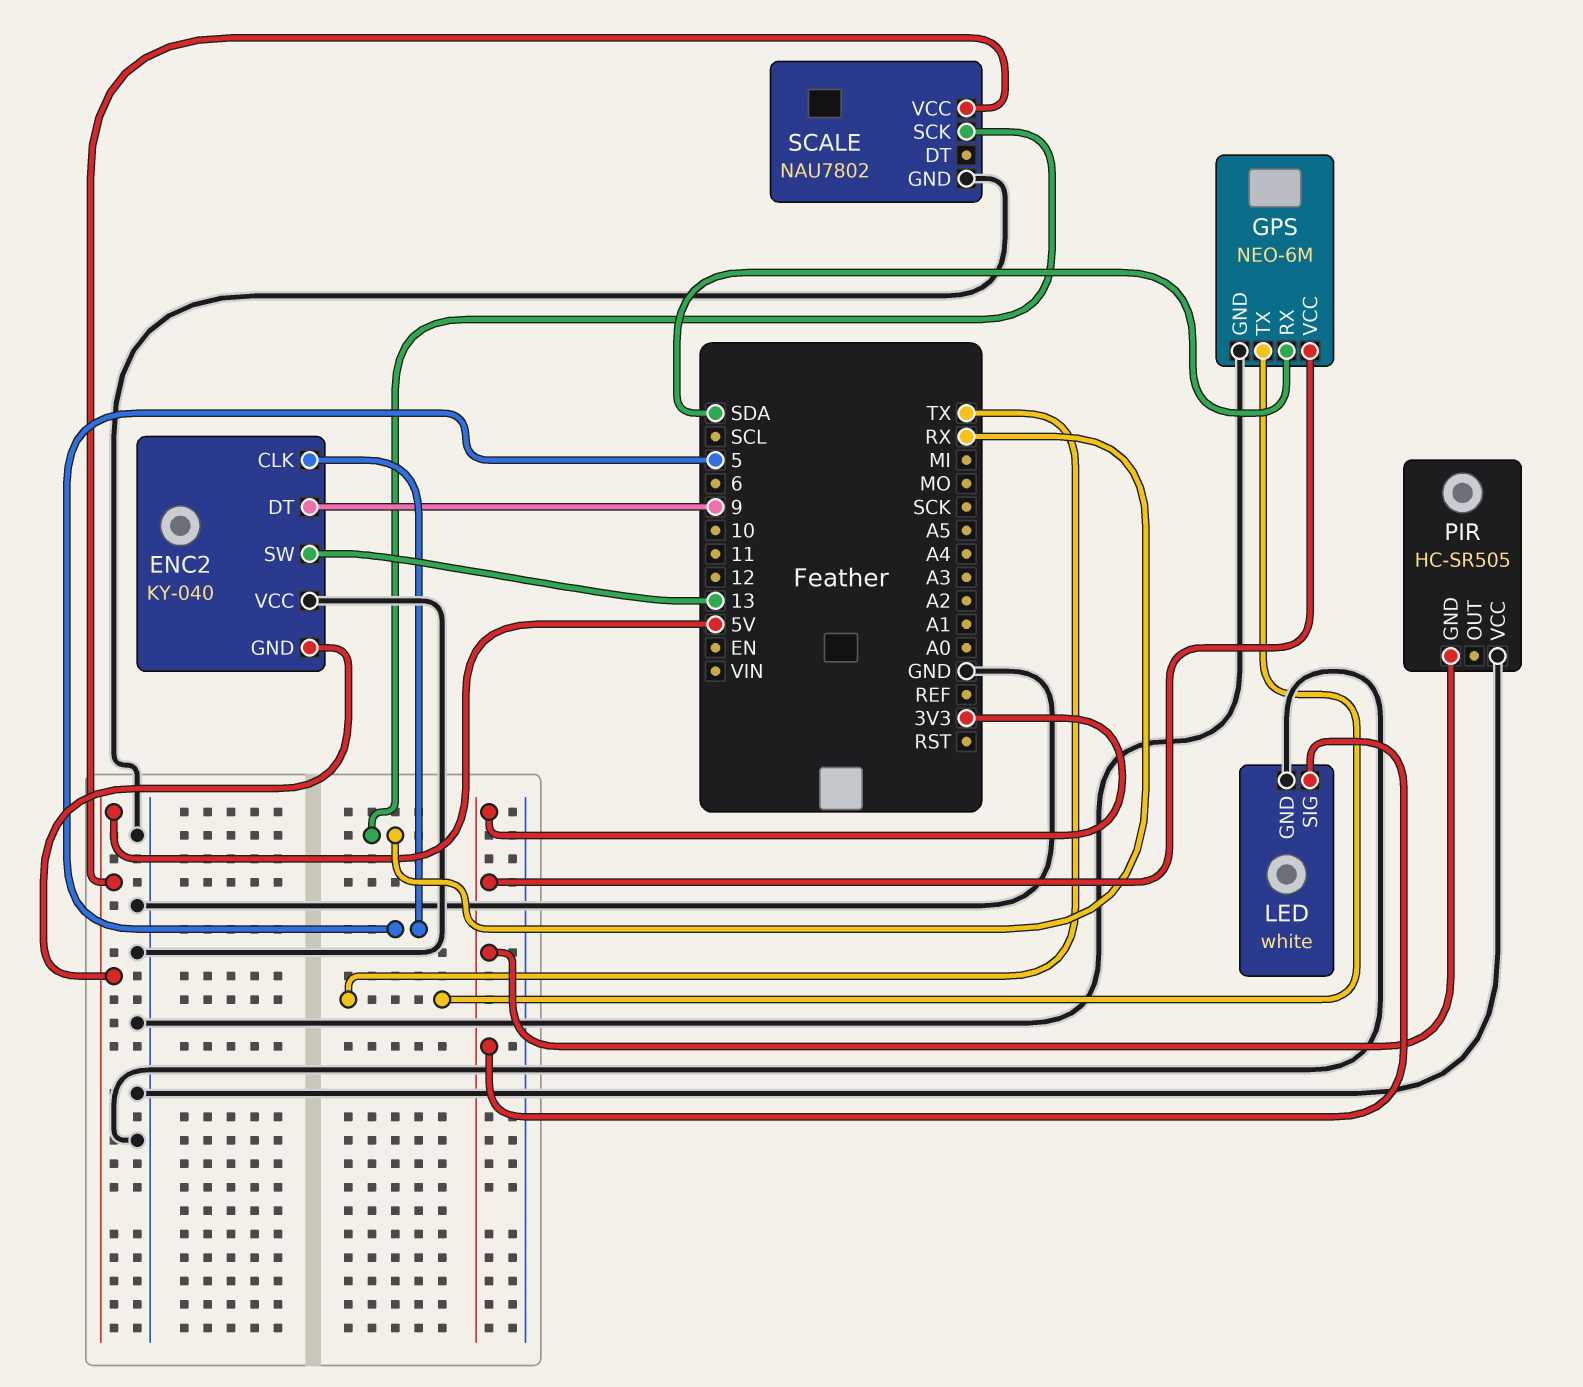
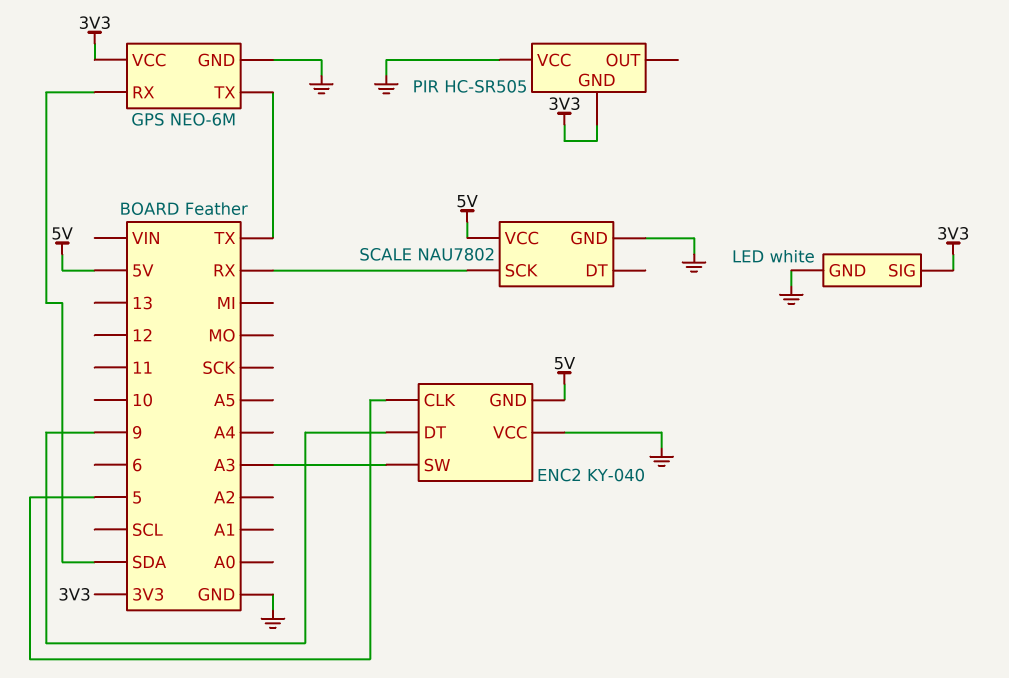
ENC2 pin SW: 13 -> A3

